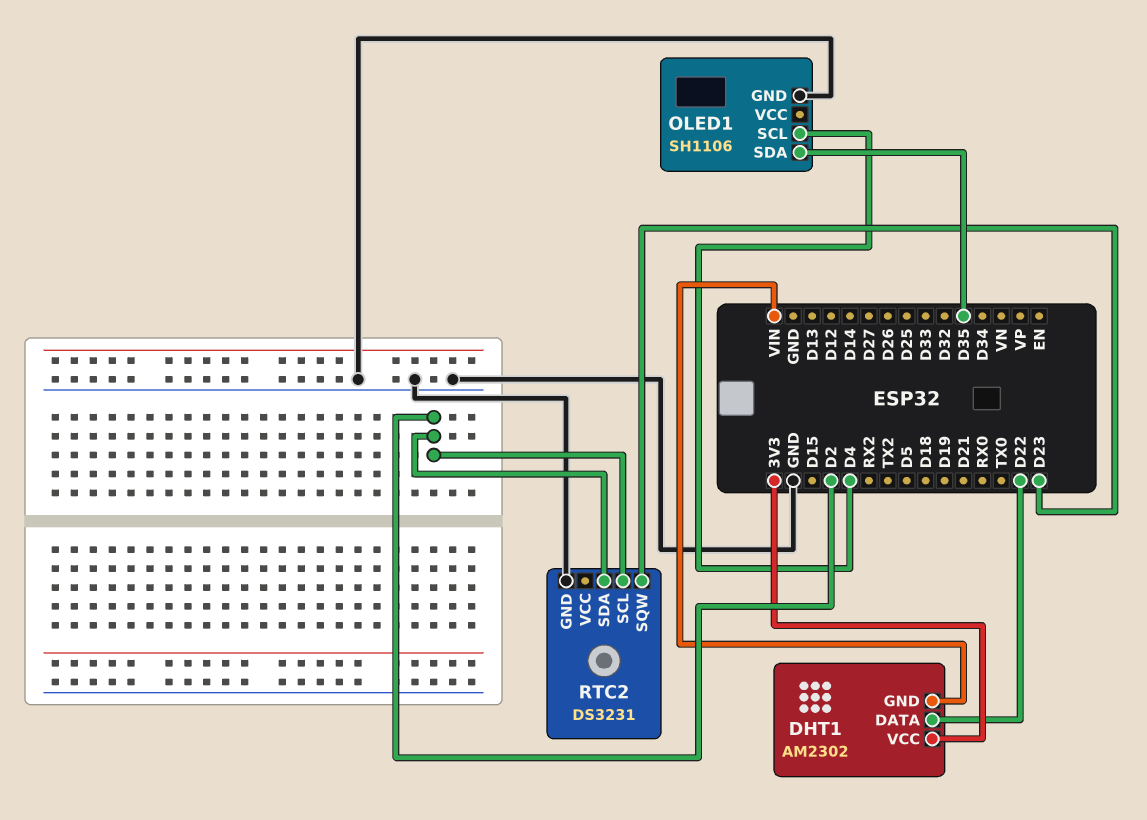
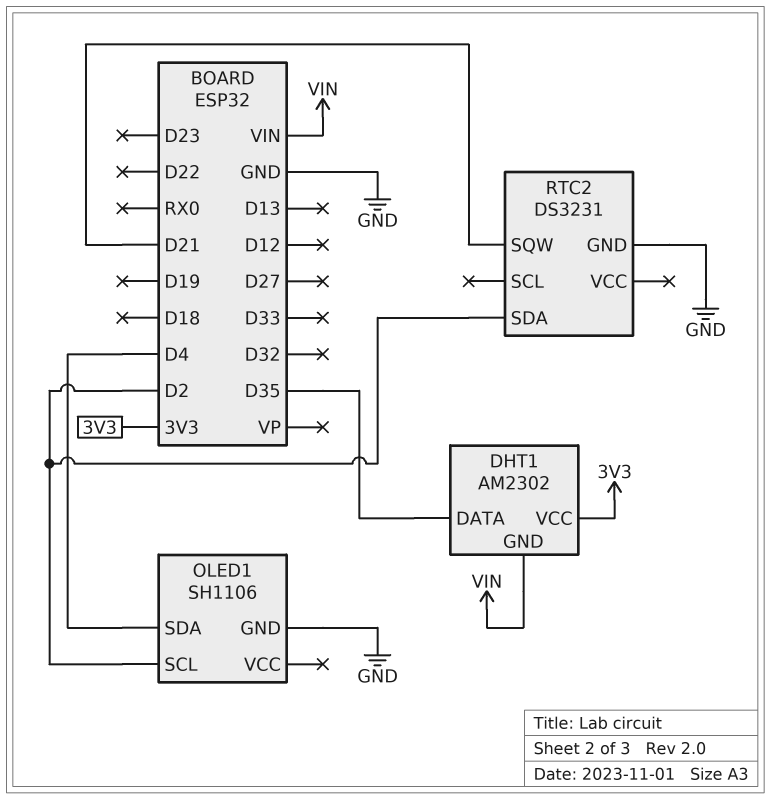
DHT1 pin DATA: D22 -> D35
OLED1 pin SCL: D4 -> D2
OLED1 pin SDA: D35 -> D4
RTC2 pin SCL: D2 -> none
RTC2 pin SQW: D23 -> D21

